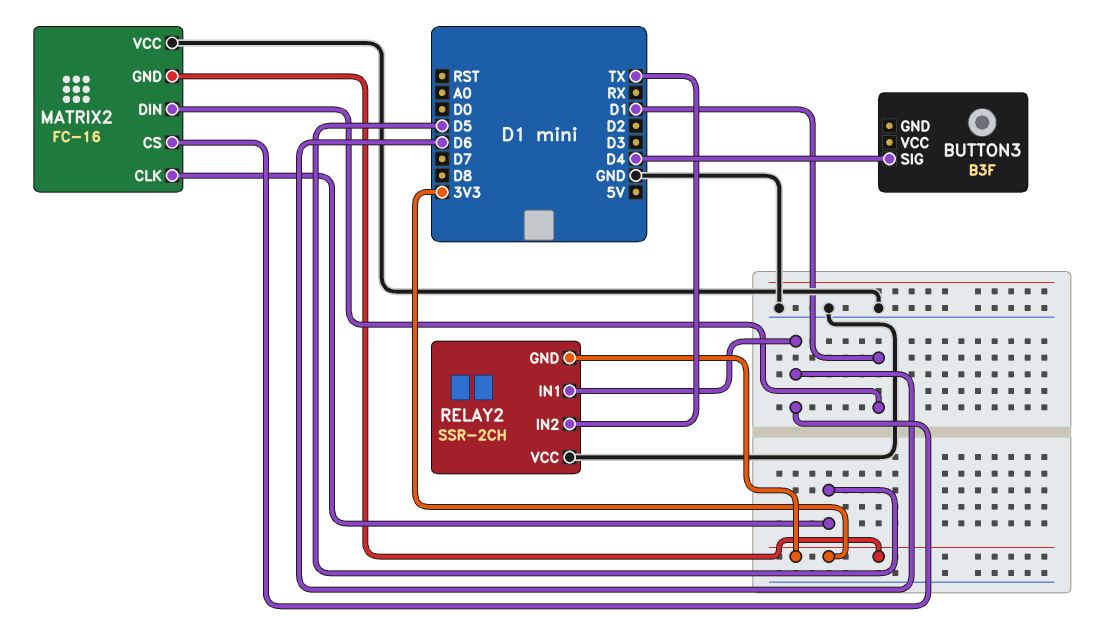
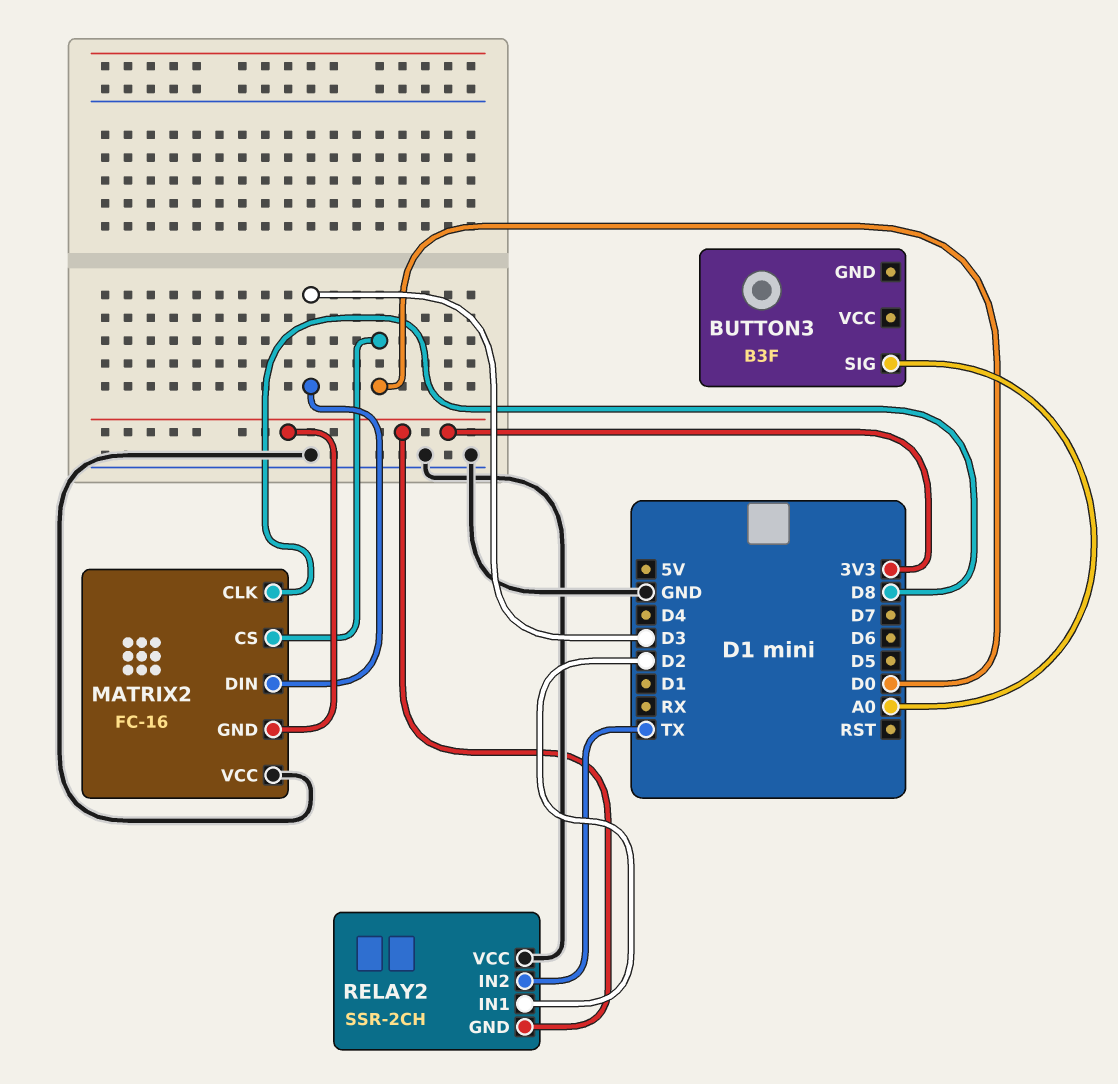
BUTTON3 pin SIG: D4 -> A0
MATRIX2 pin CLK: D5 -> D8
MATRIX2 pin CS: D6 -> D0
MATRIX2 pin DIN: D1 -> D3
RELAY2 pin IN1: D6 -> D2

